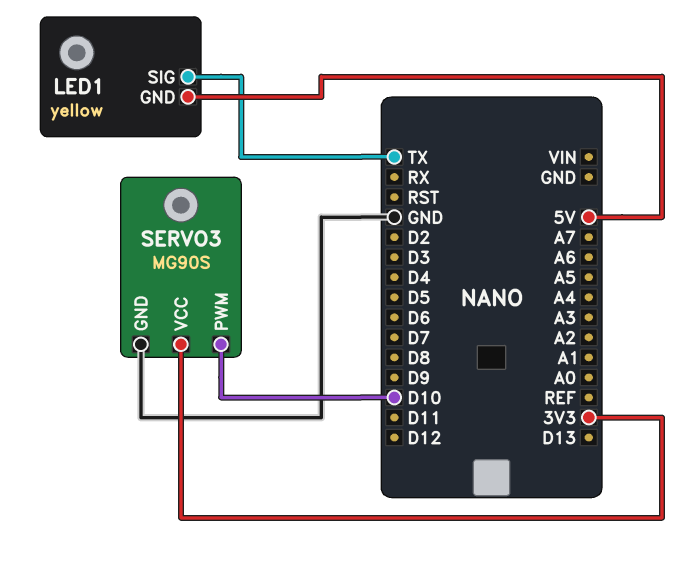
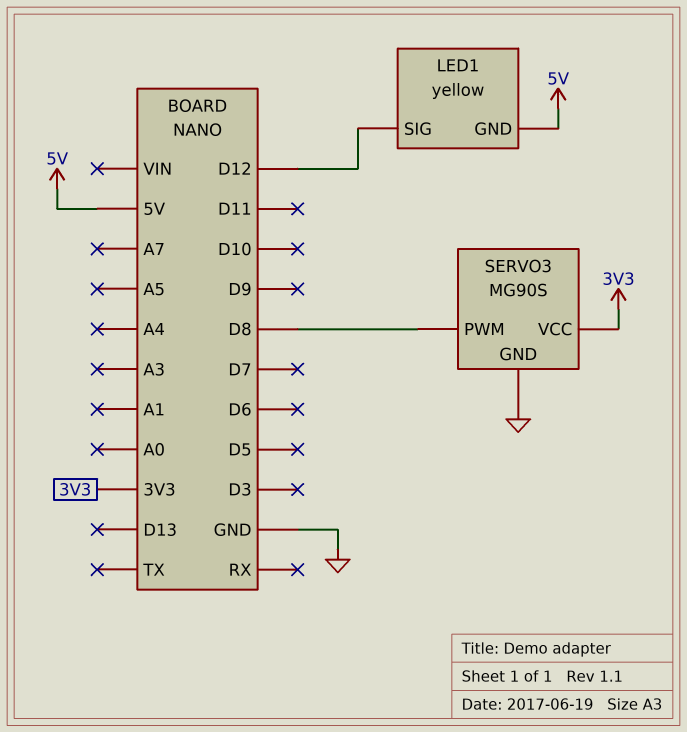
LED1 pin SIG: TX -> D12
SERVO3 pin PWM: D10 -> D8

